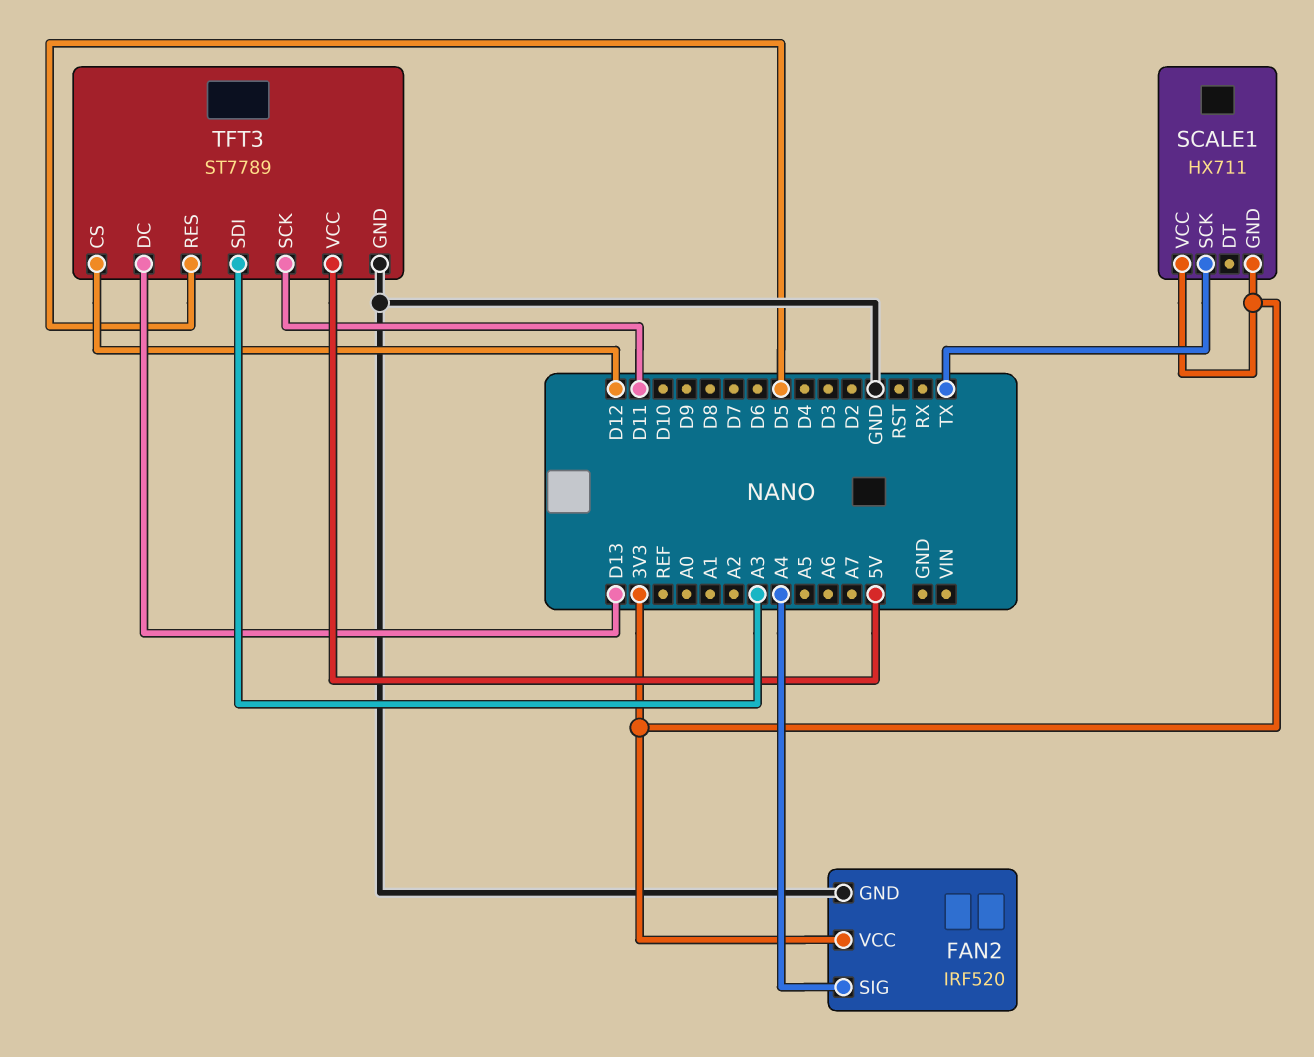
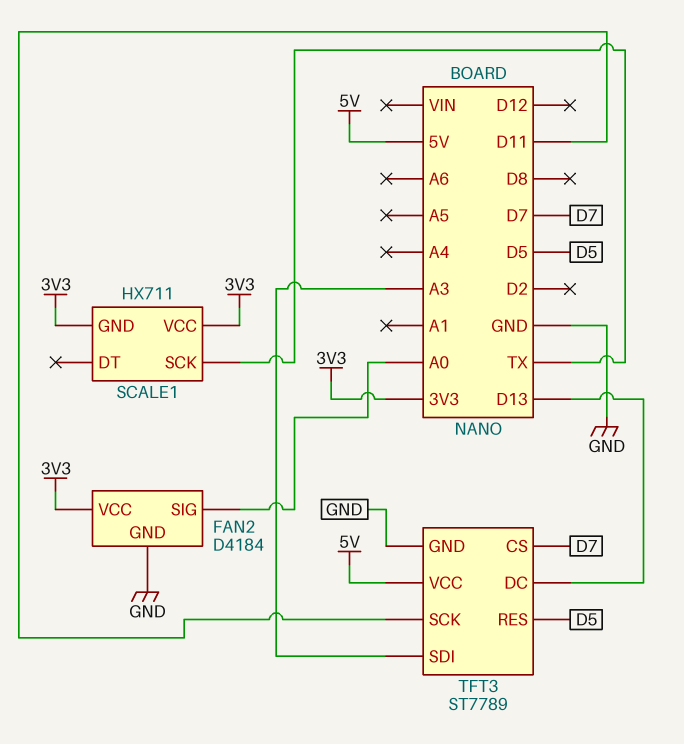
FAN2: IRF520 -> D4184
FAN2 pin SIG: A4 -> A0
TFT3 pin CS: D12 -> D7

